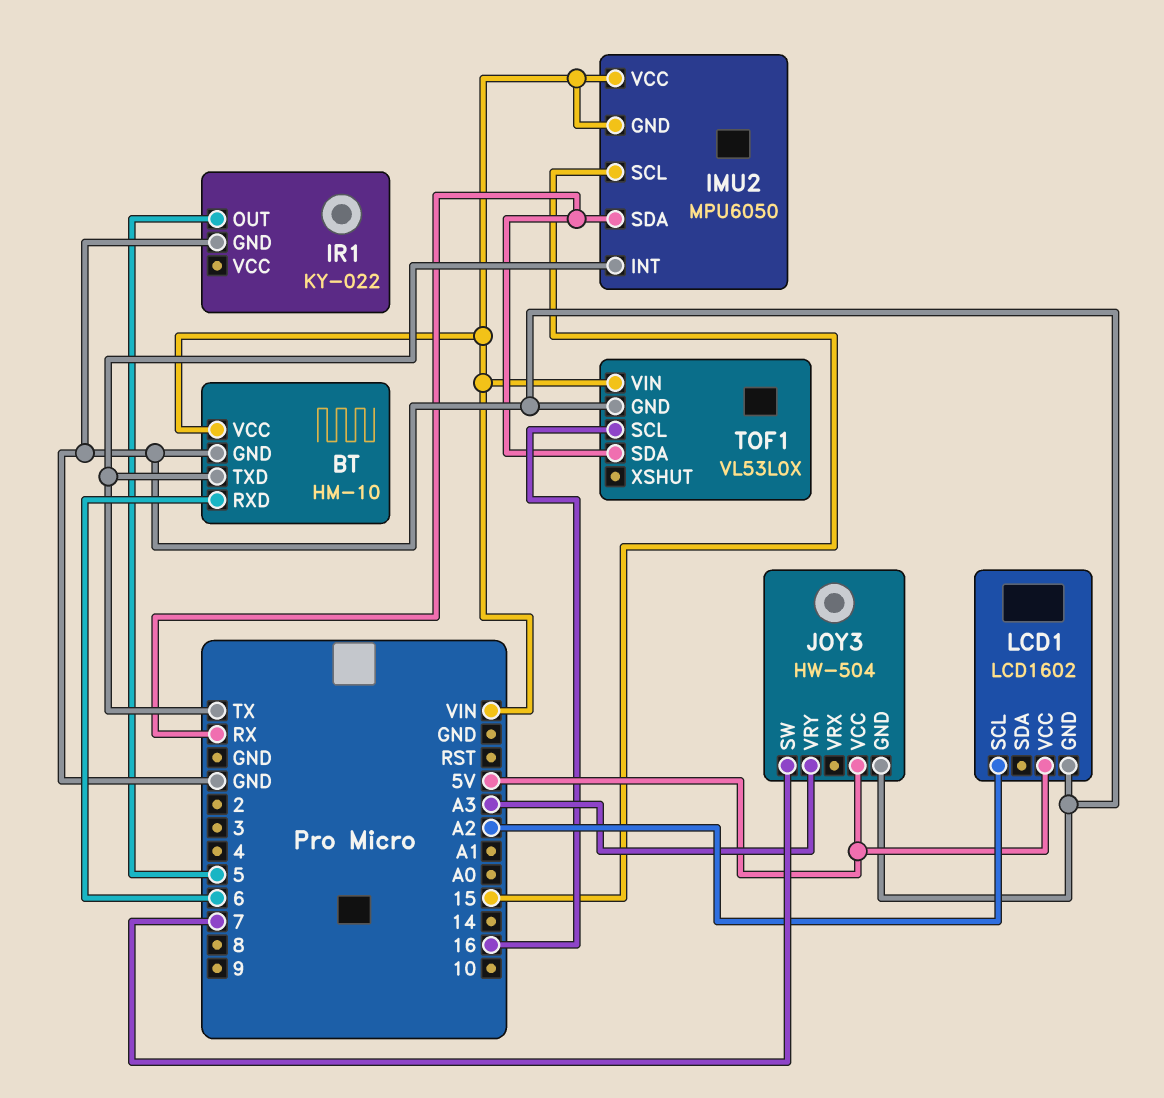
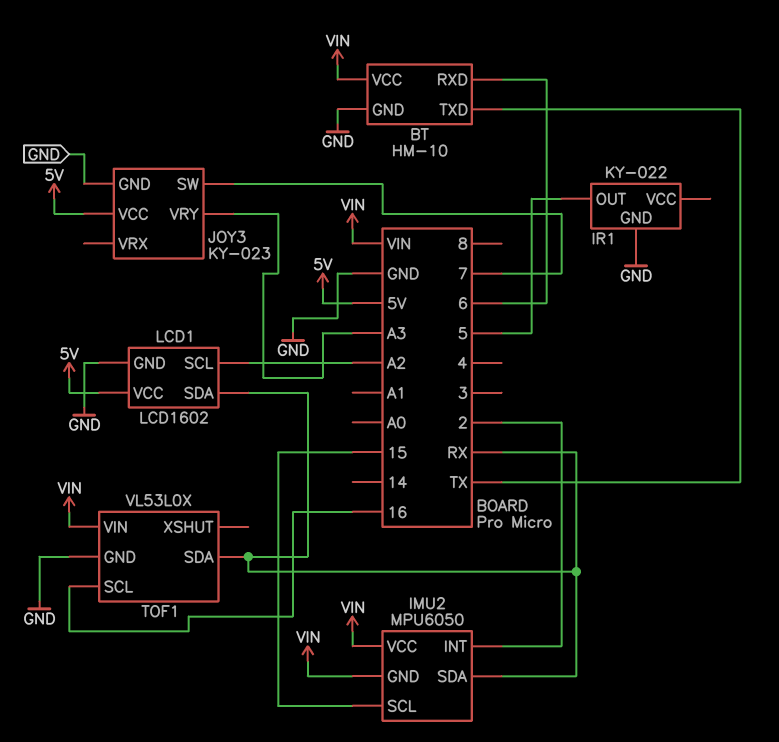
IMU2 pin INT: TX -> 2
JOY3: HW-504 -> KY-023
LCD1 pin SDA: none -> RX

